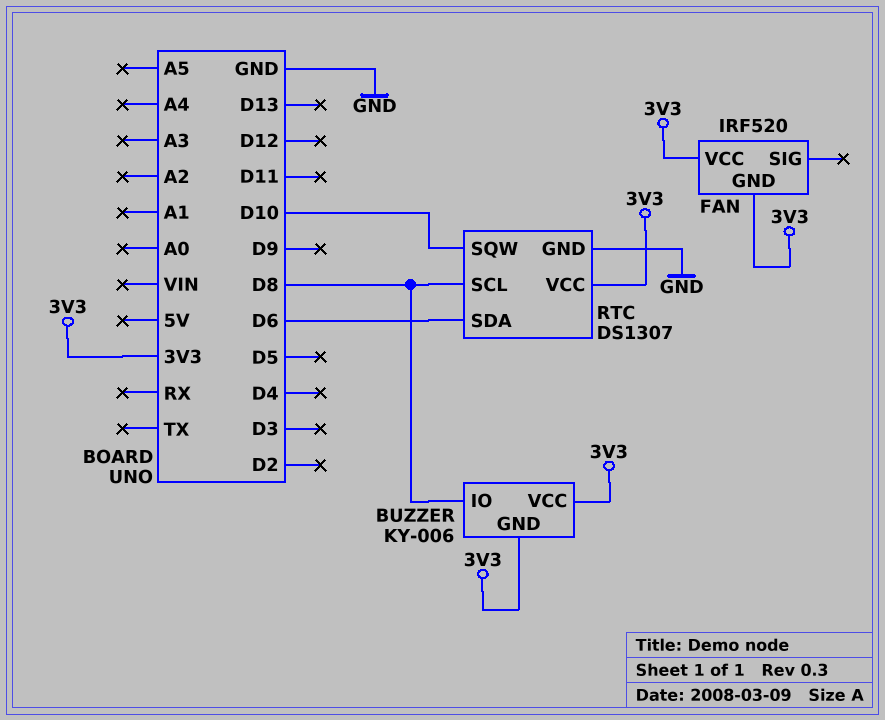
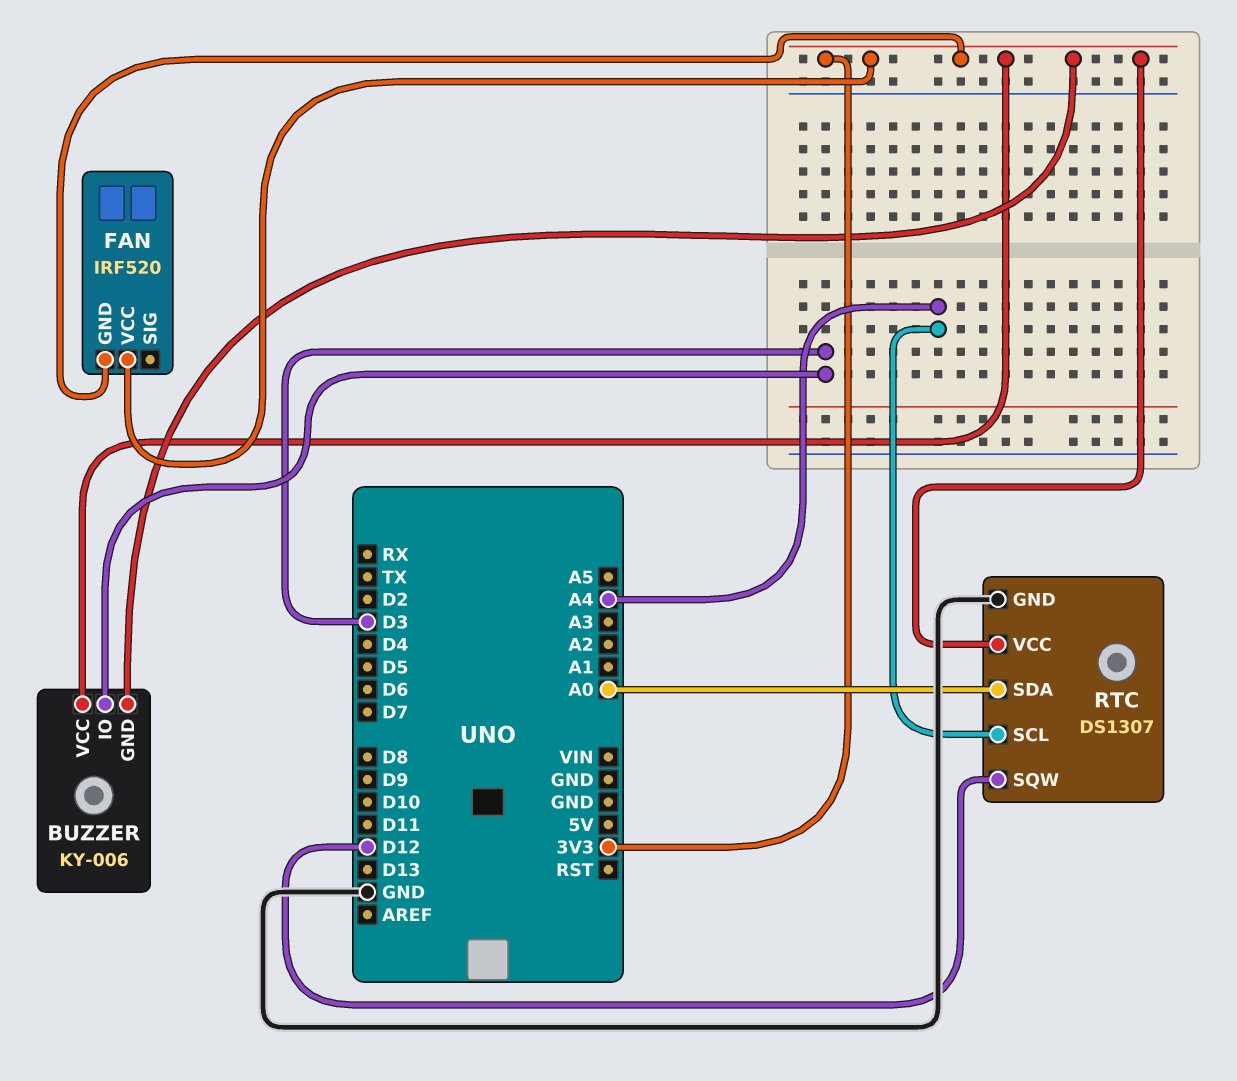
BUZZER pin IO: D8 -> D3
RTC pin SCL: D8 -> A4
RTC pin SDA: D6 -> A0
RTC pin SQW: D10 -> D12

